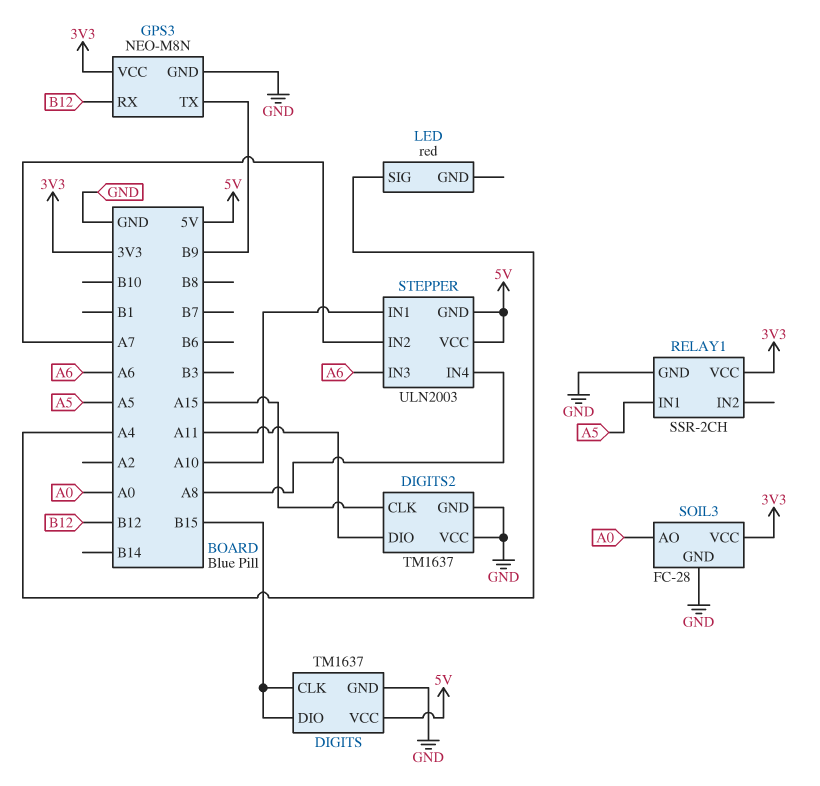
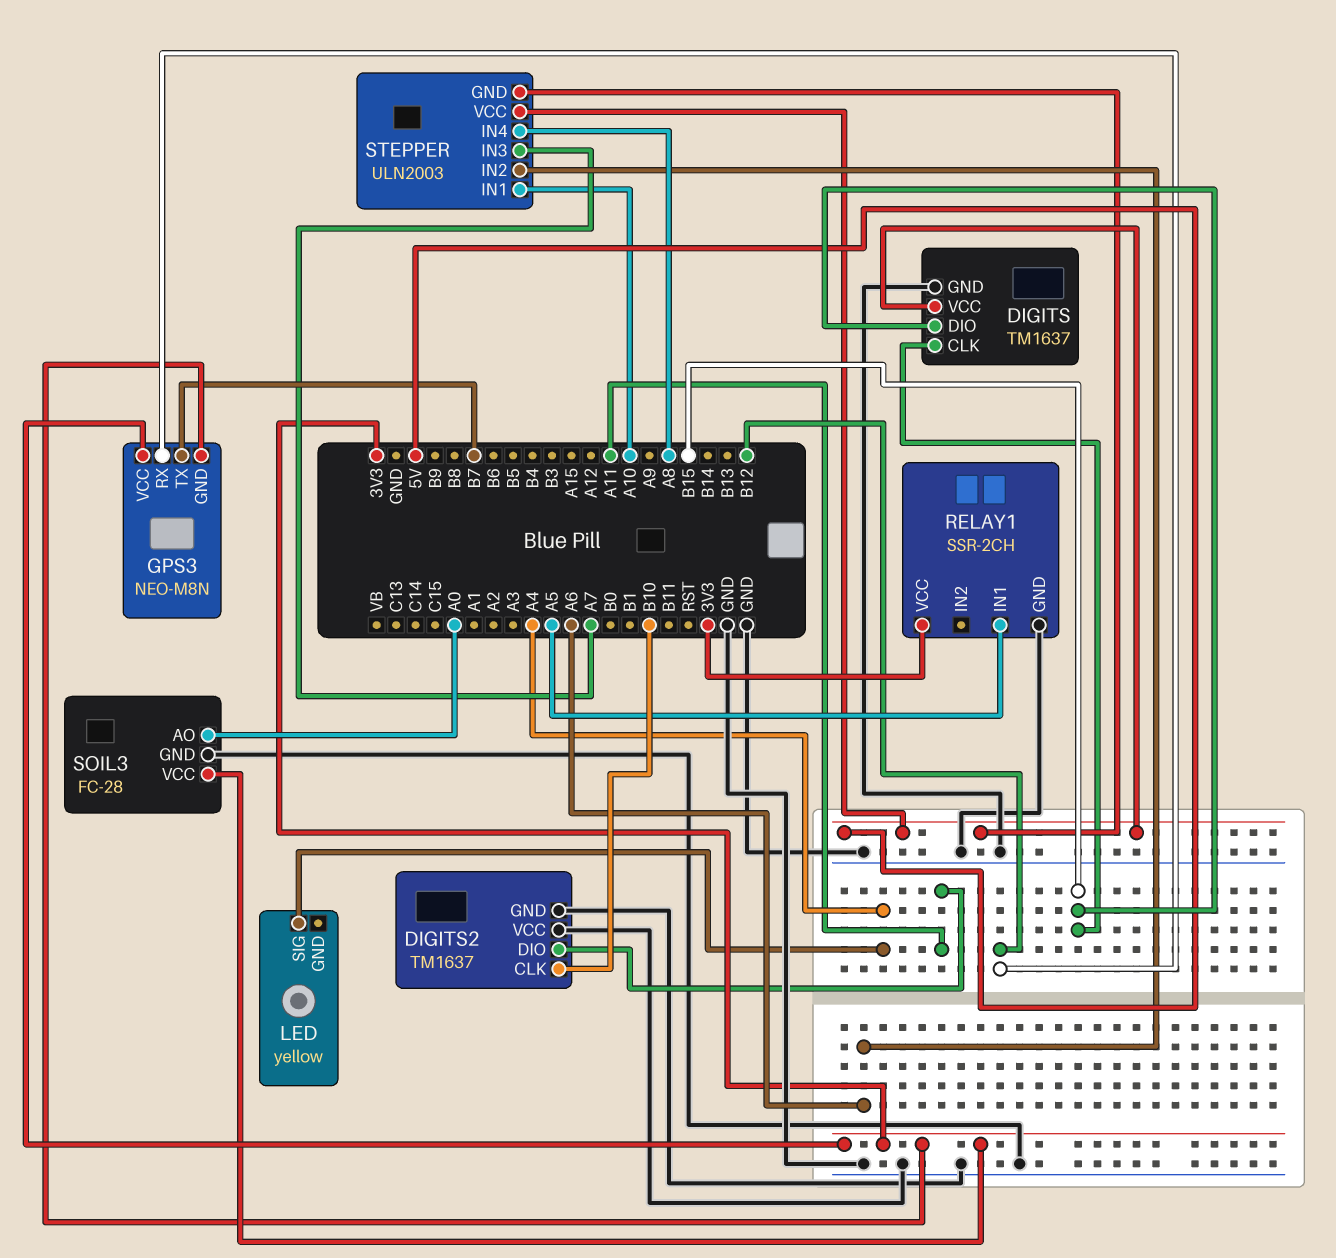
DIGITS2 pin CLK: A15 -> B10
GPS3 pin GND: GND -> 3V3
GPS3 pin TX: B9 -> B7
LED: red -> yellow
STEPPER pin IN2: A7 -> A6
STEPPER pin IN3: A6 -> A7

